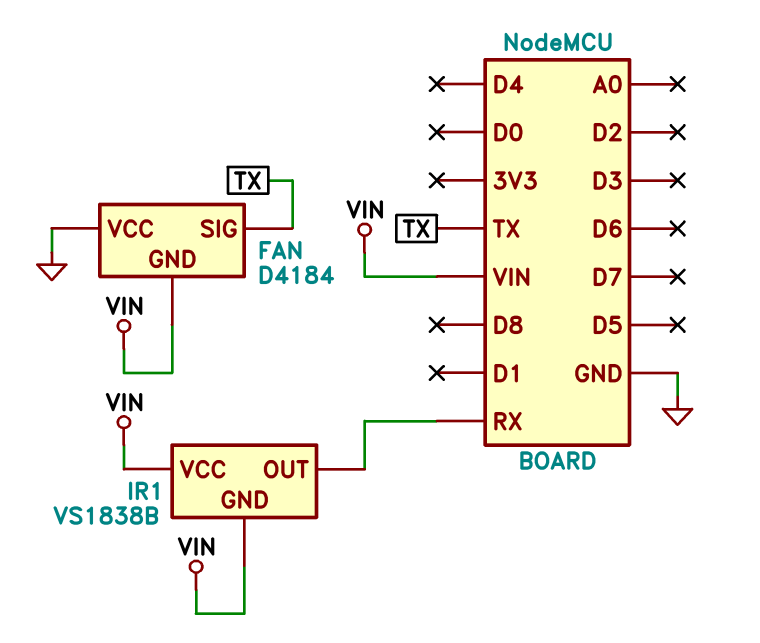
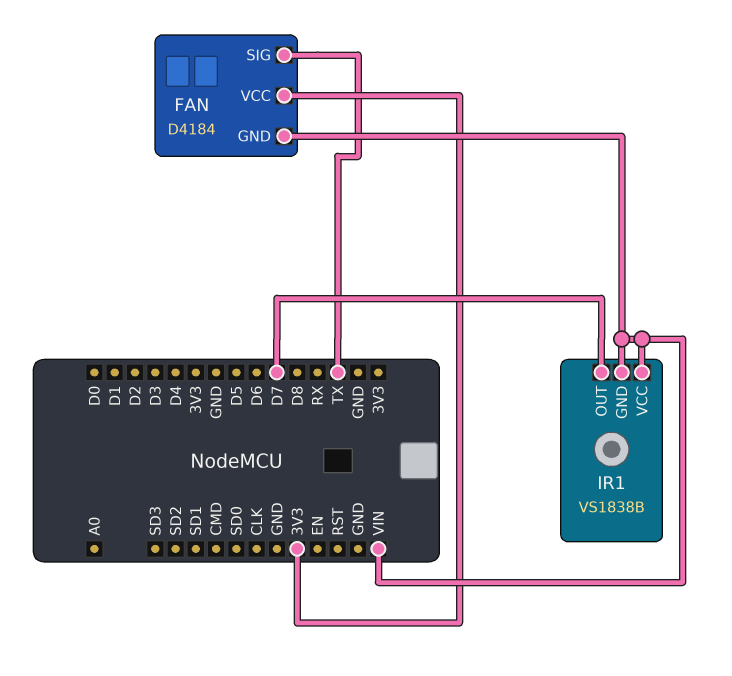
FAN pin VCC: GND -> 3V3
IR1 pin OUT: RX -> D7

